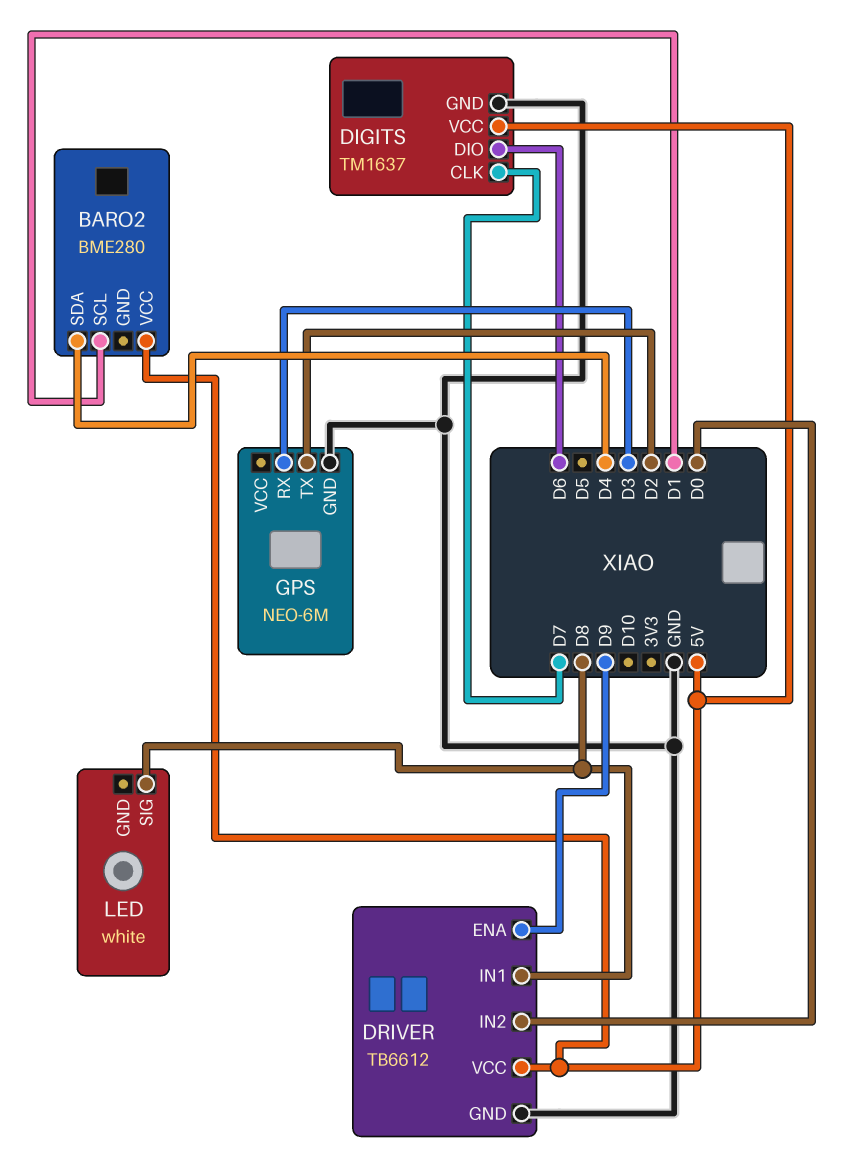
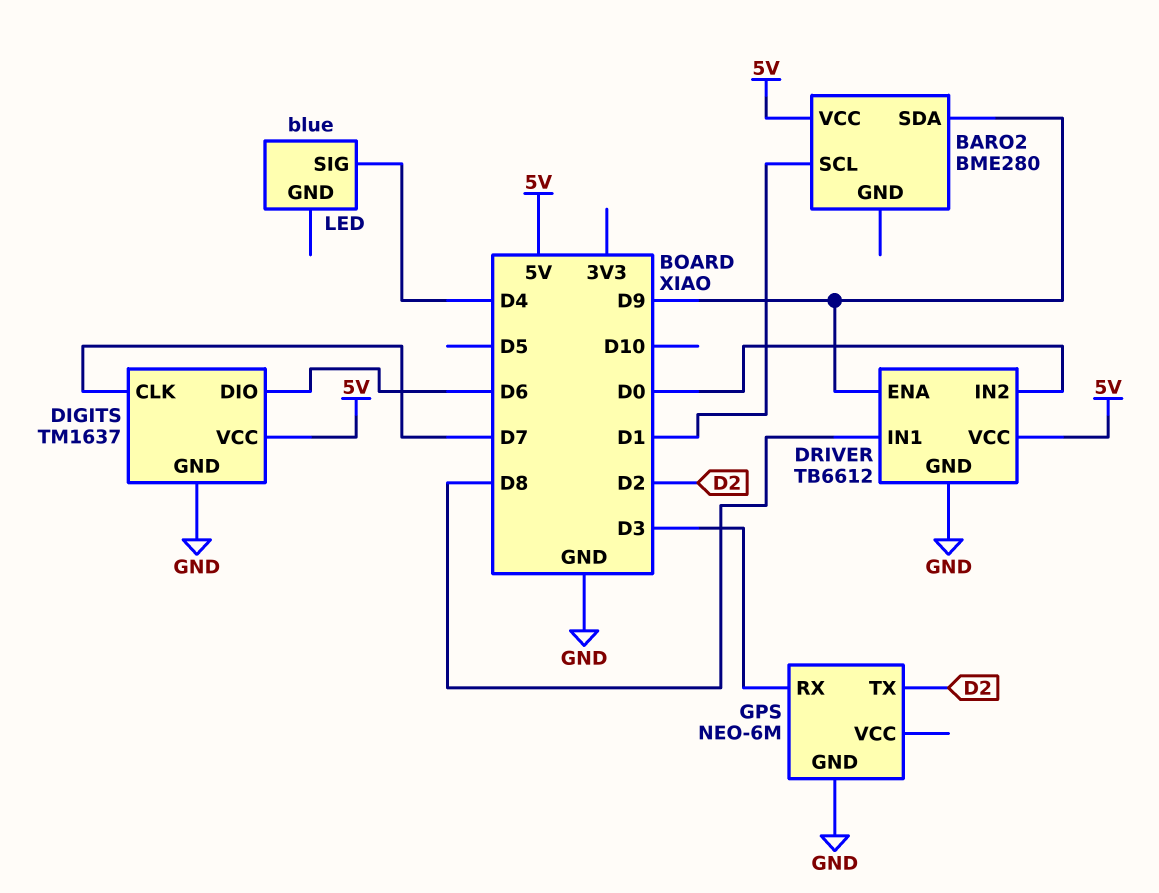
BARO2 pin SDA: D4 -> D9
LED: white -> blue
LED pin SIG: D8 -> D4

